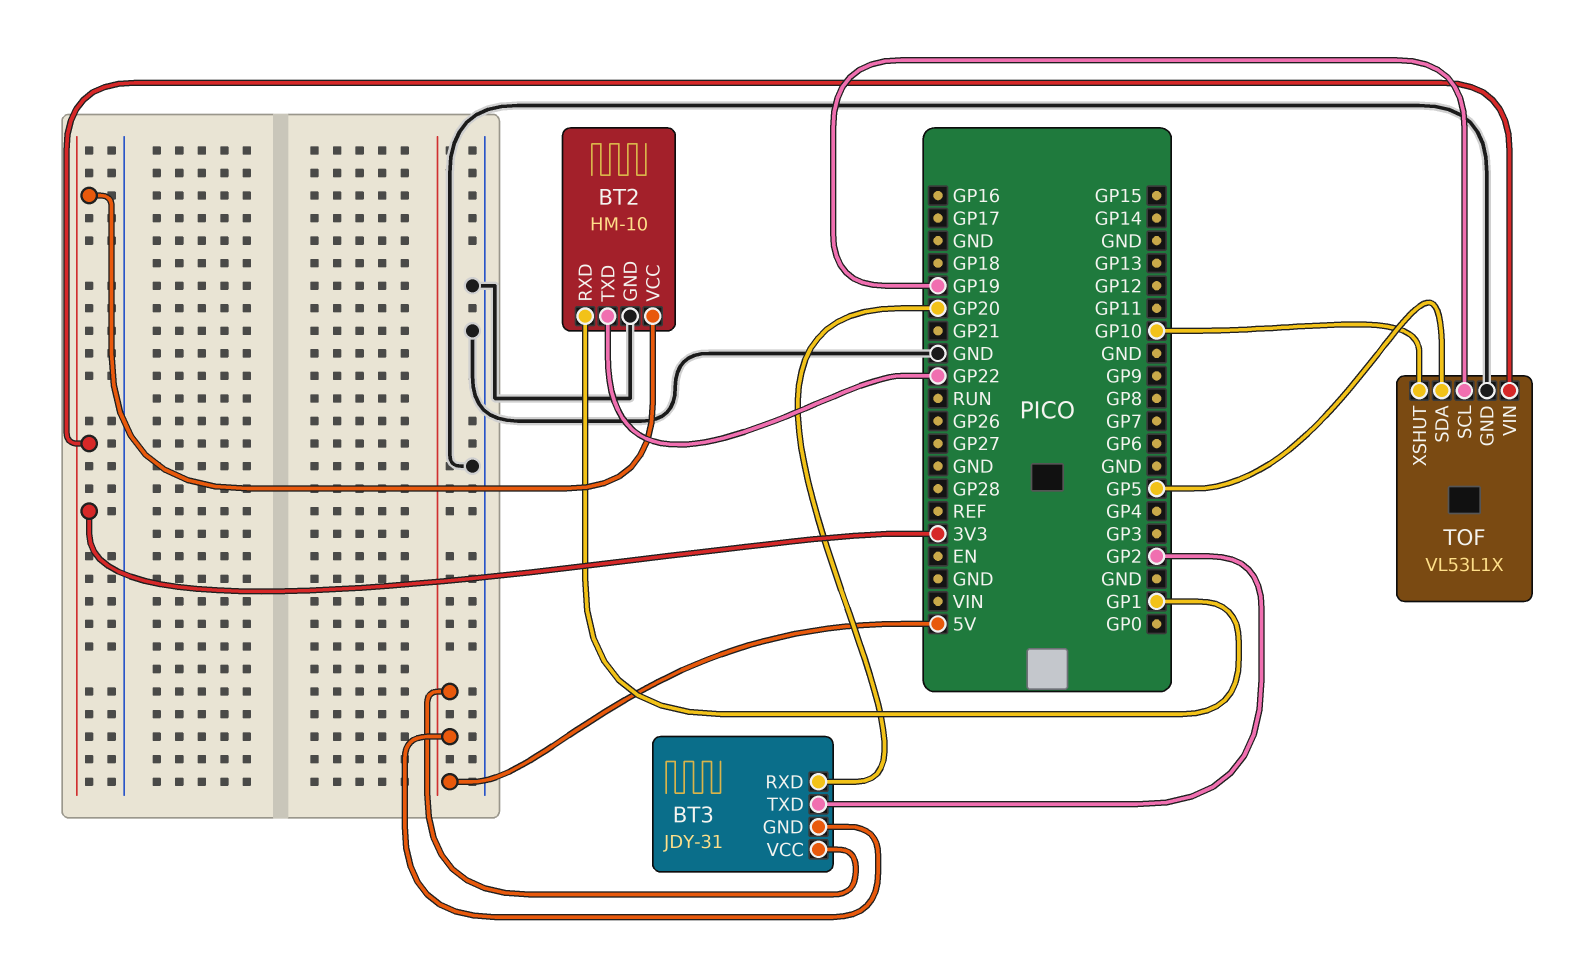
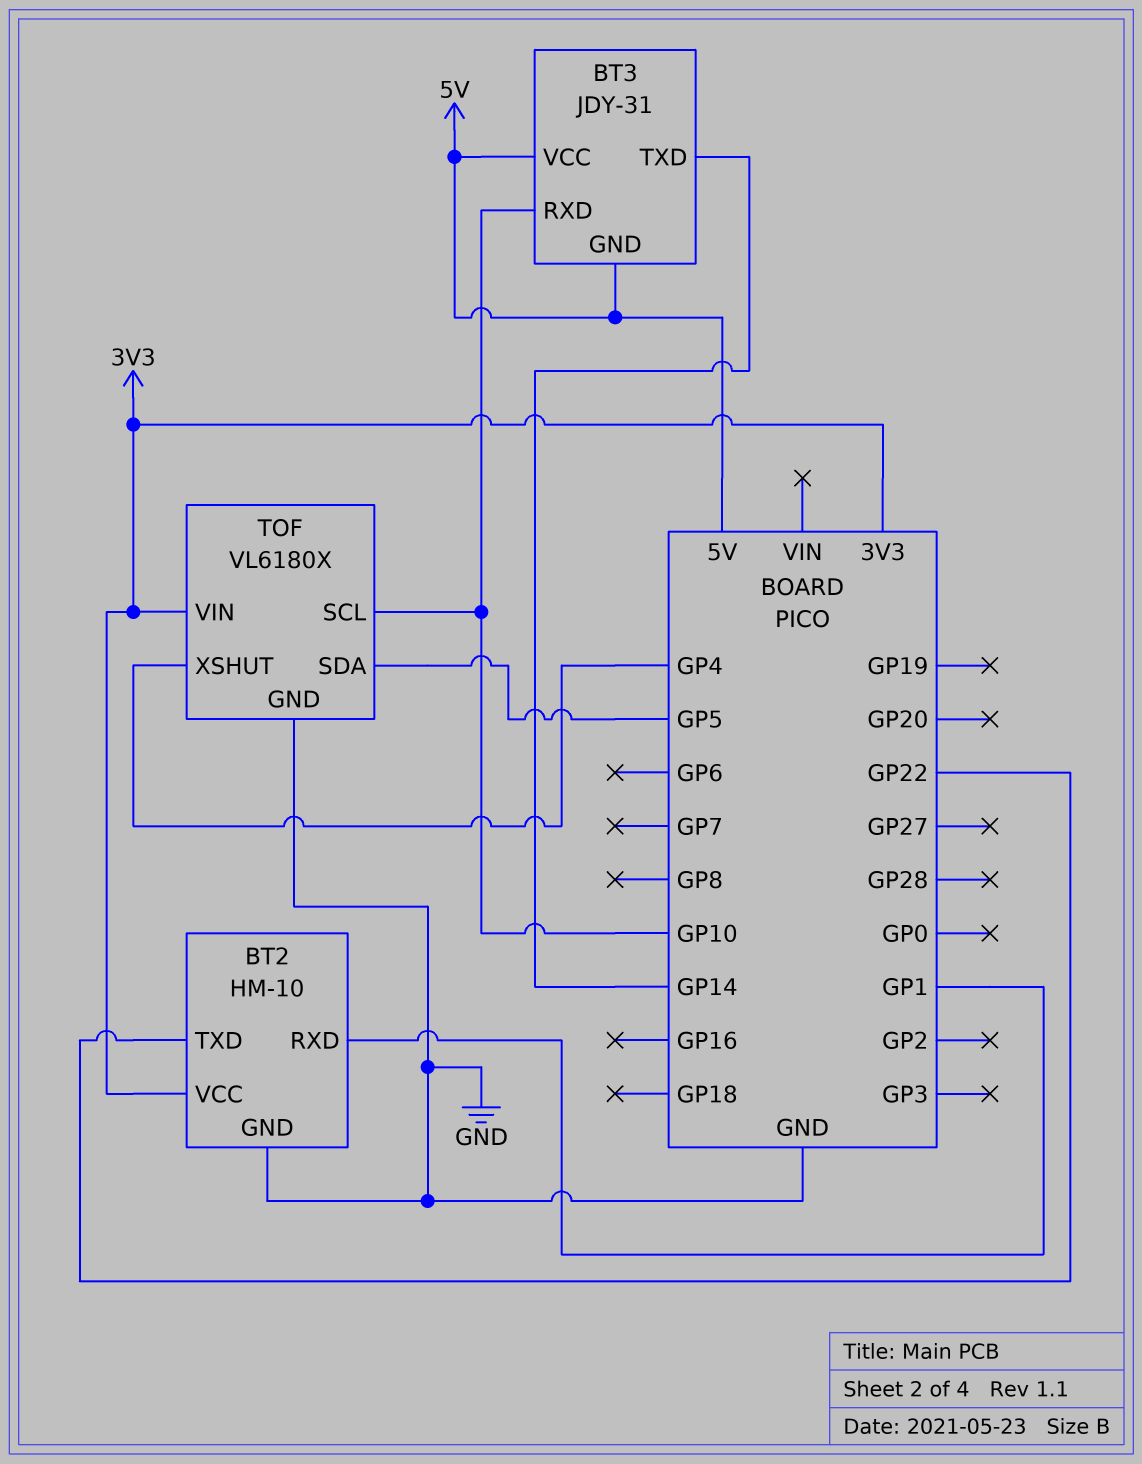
BT3 pin RXD: GP20 -> GP10
BT3 pin TXD: GP2 -> GP14
TOF: VL53L1X -> VL6180X
TOF pin SCL: GP19 -> GP10
TOF pin XSHUT: GP10 -> GP4

